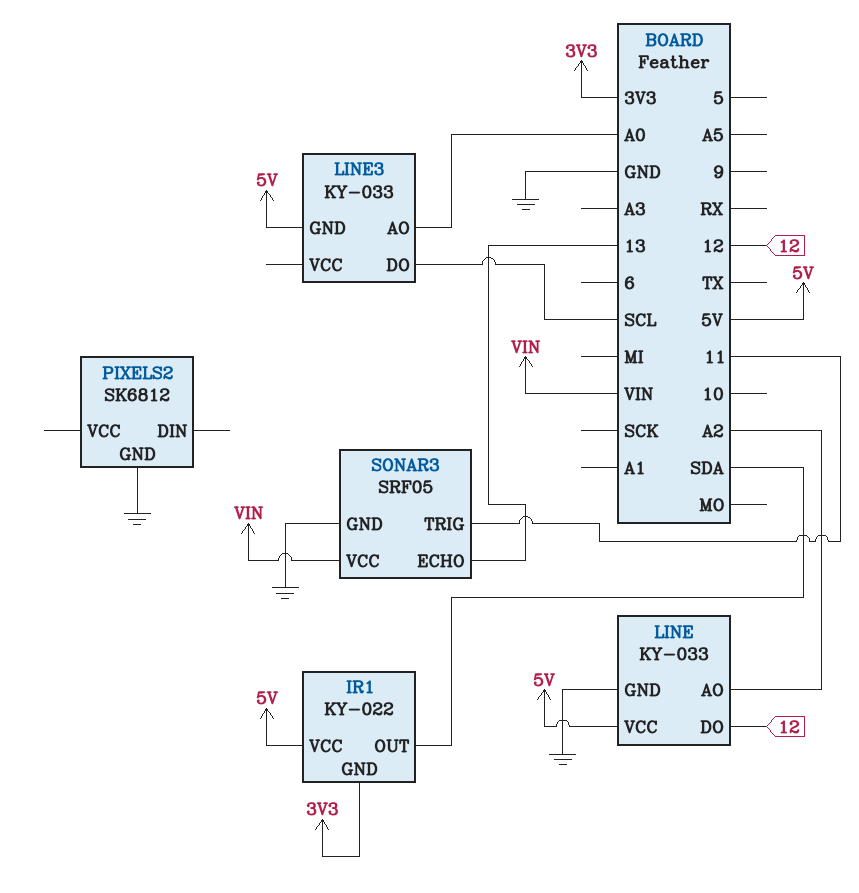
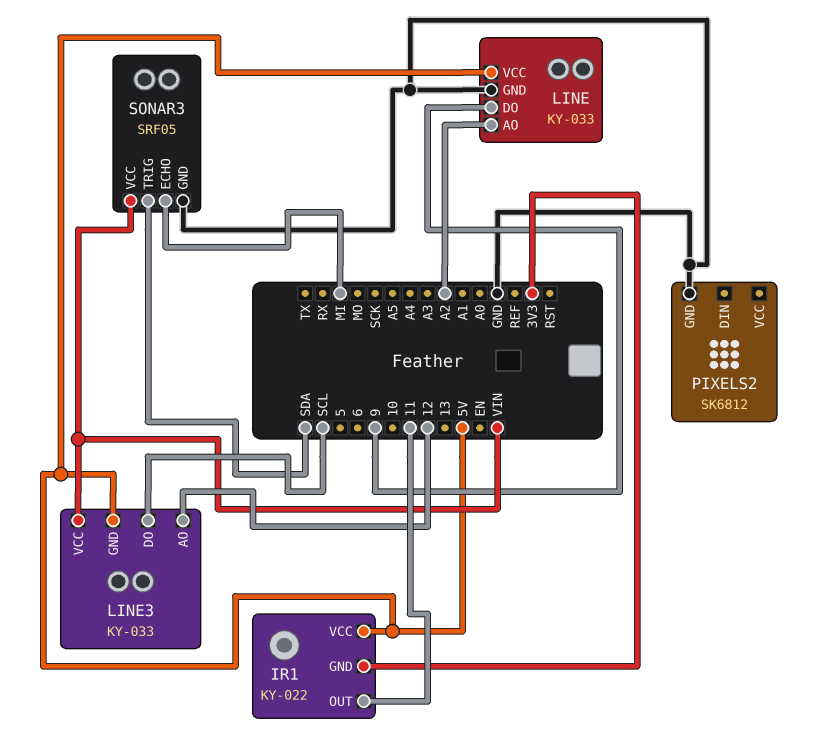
IR1 pin OUT: SDA -> 11
LINE pin DO: 12 -> 9
LINE3 pin AO: A0 -> 12
LINE3 pin VCC: none -> VIN
SONAR3 pin ECHO: 13 -> MI
SONAR3 pin TRIG: 11 -> SDA

